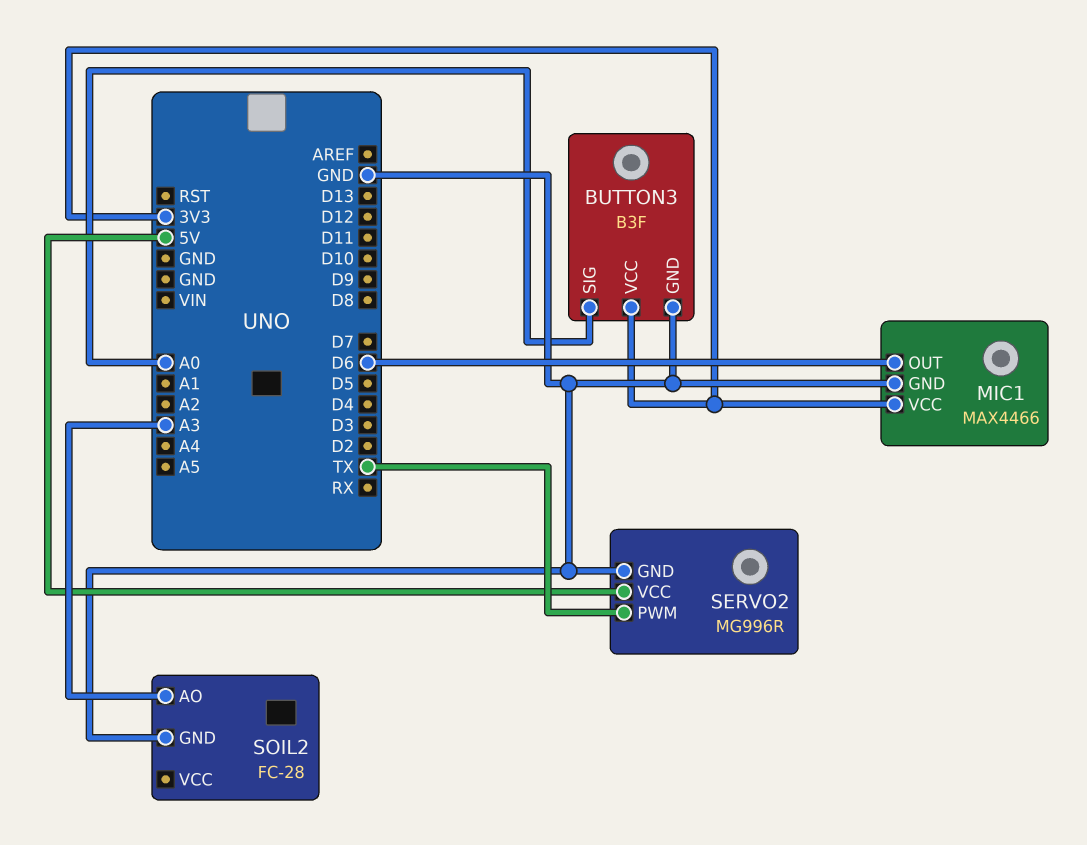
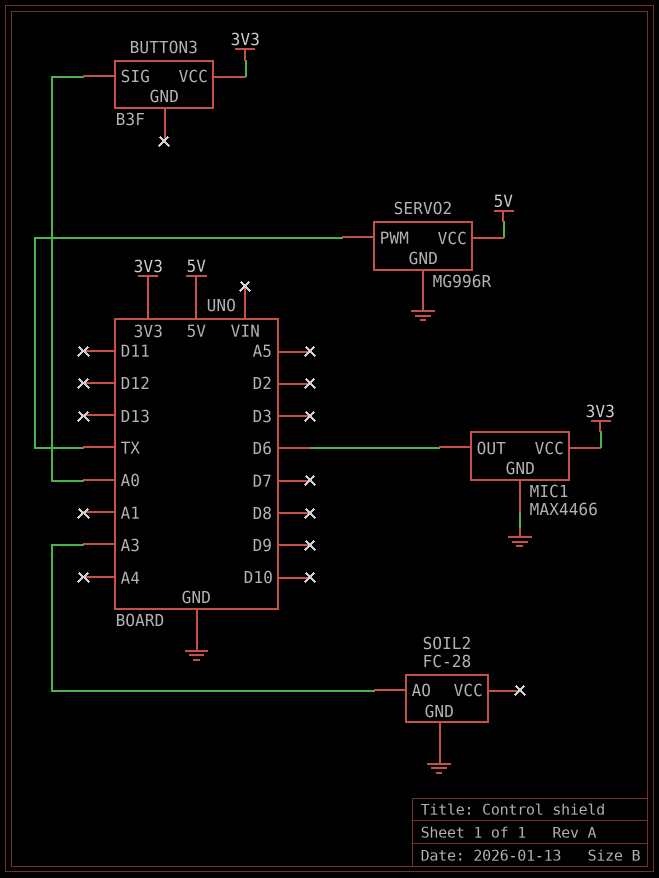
BUTTON3 pin GND: GND -> none

